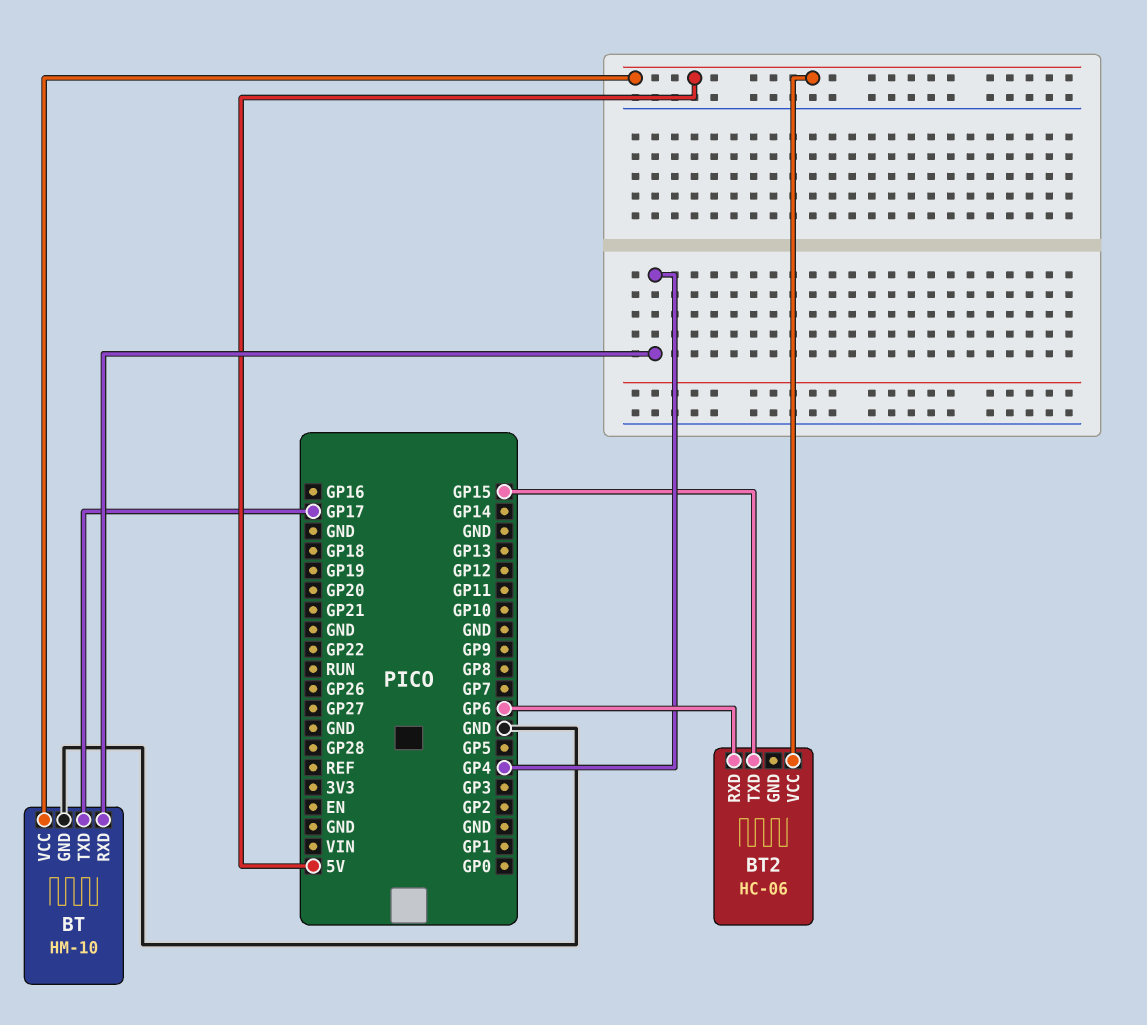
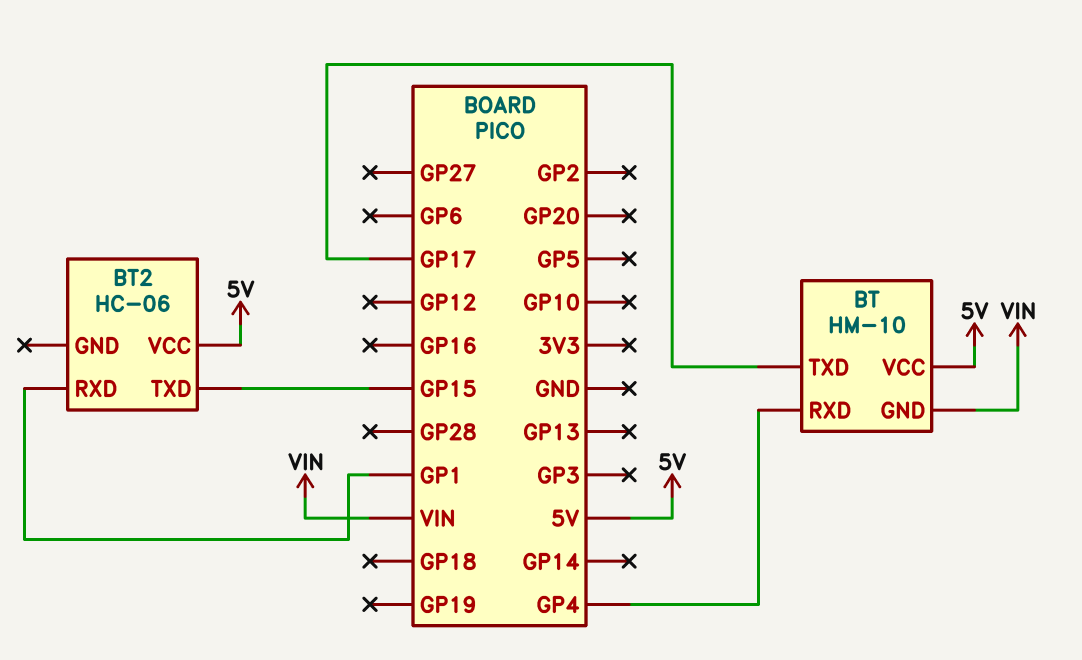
BT pin GND: GND -> VIN
BT2 pin RXD: GP6 -> GP1

